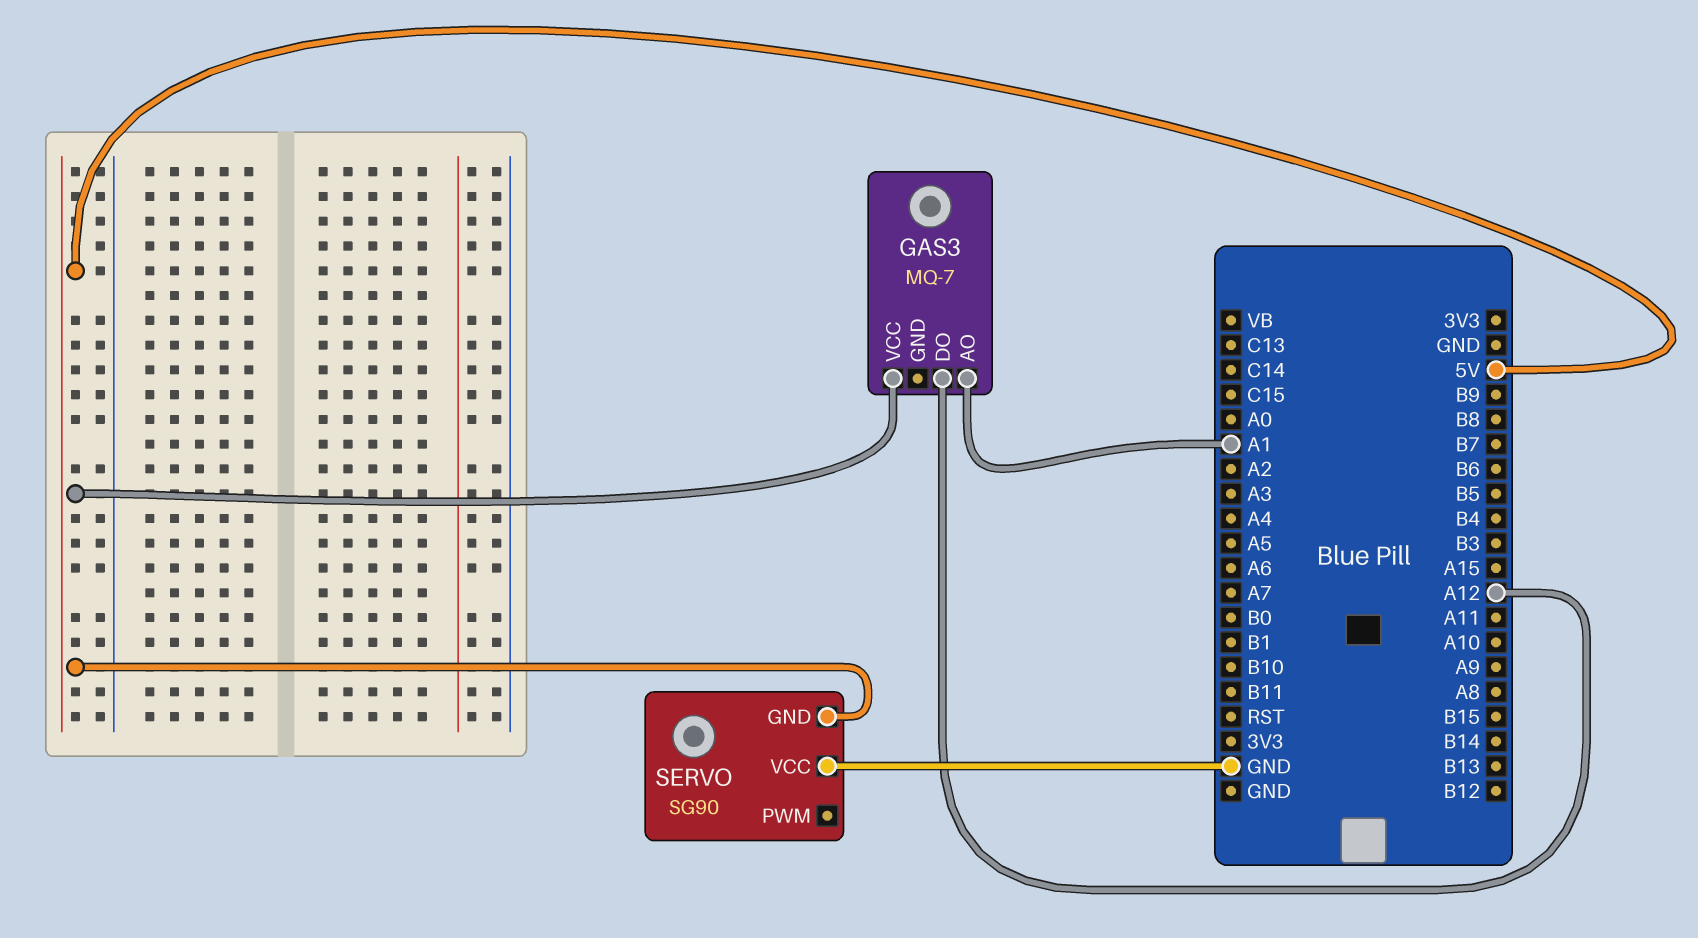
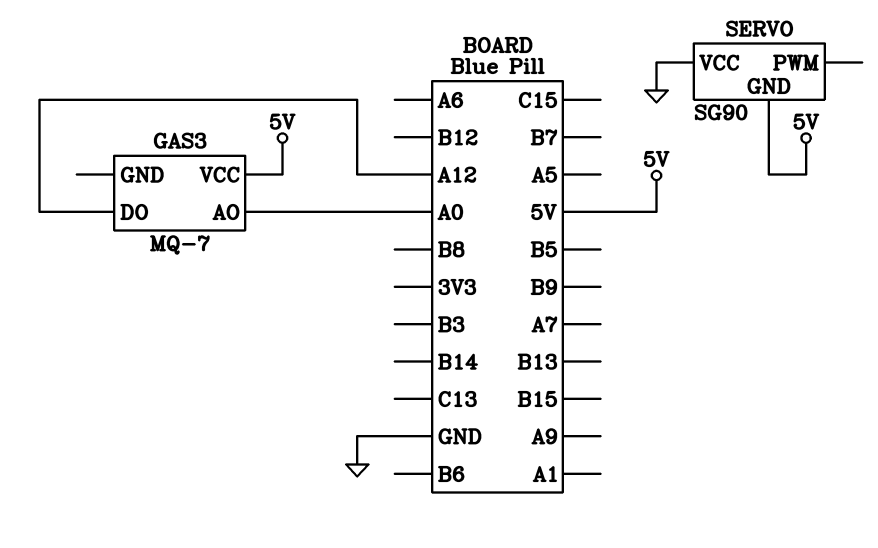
GAS3 pin AO: A1 -> A0

